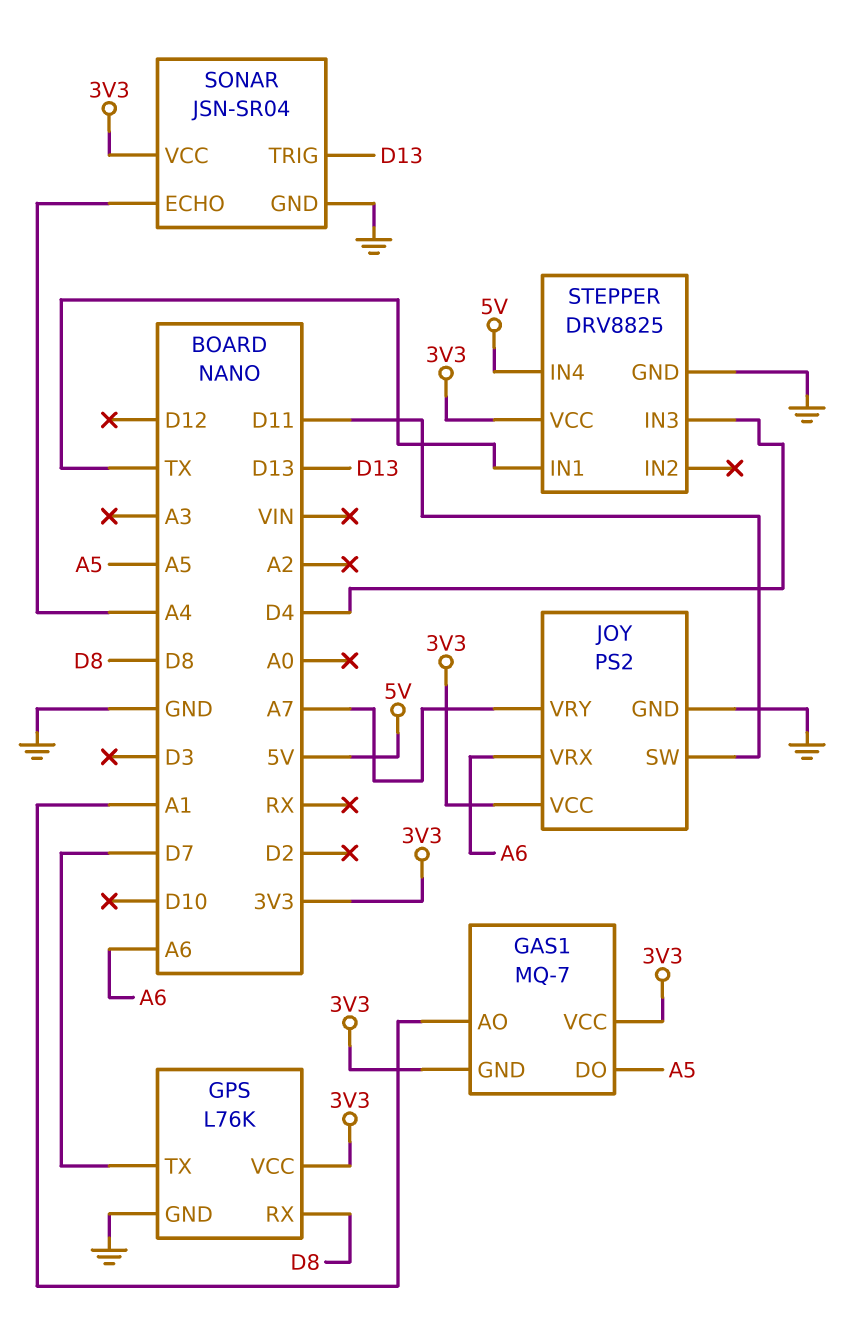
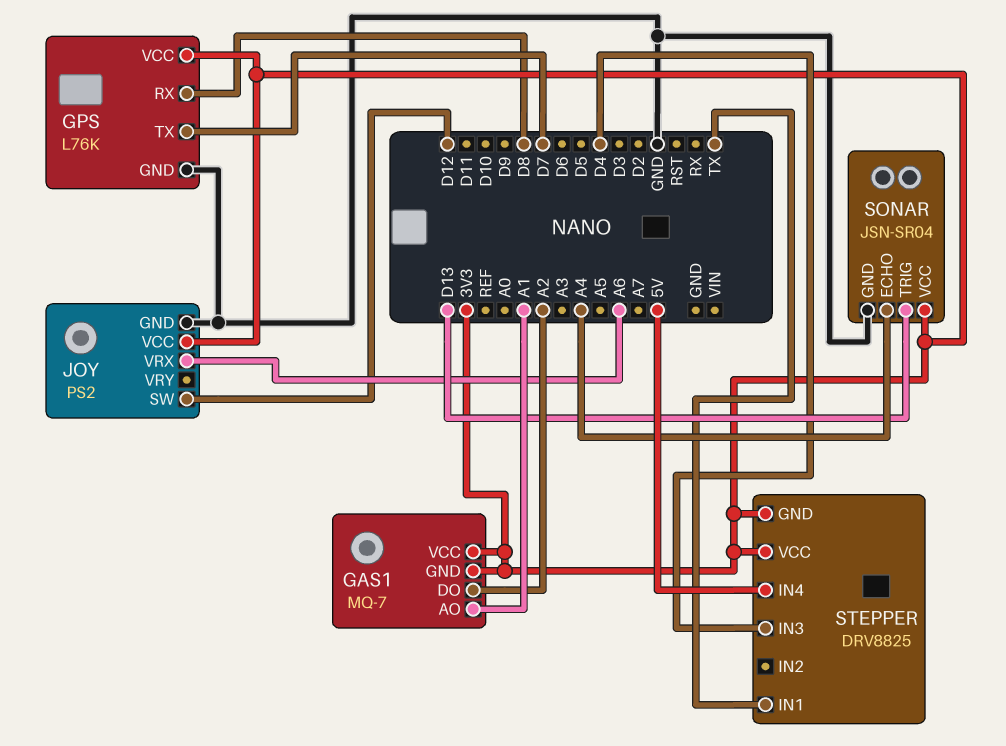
GAS1 pin DO: A5 -> A2
JOY pin SW: D11 -> D12
JOY pin VRY: A7 -> none
STEPPER pin GND: GND -> 3V3

